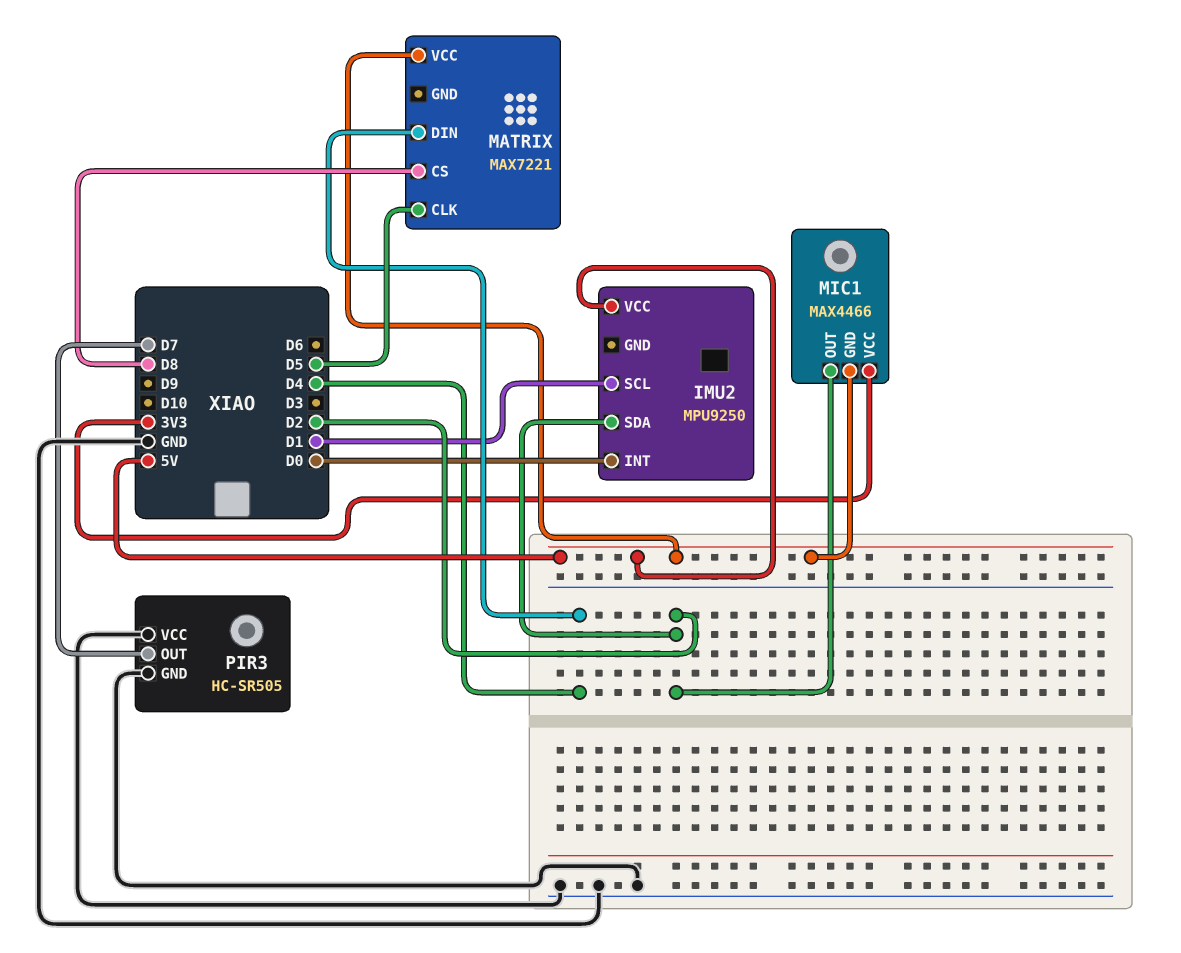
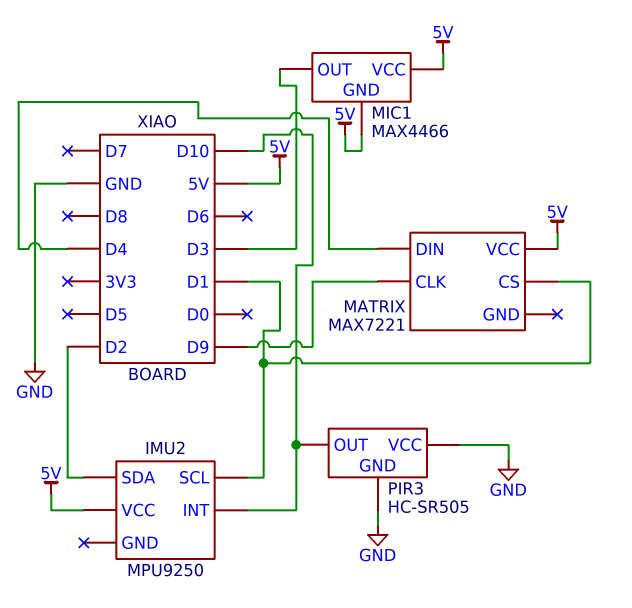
IMU2 pin INT: D0 -> D10
MATRIX pin CLK: D5 -> D9
MATRIX pin CS: D8 -> D1
MIC1 pin OUT: D2 -> D3
MIC1 pin VCC: 3V3 -> 5V
PIR3 pin OUT: D7 -> D10

